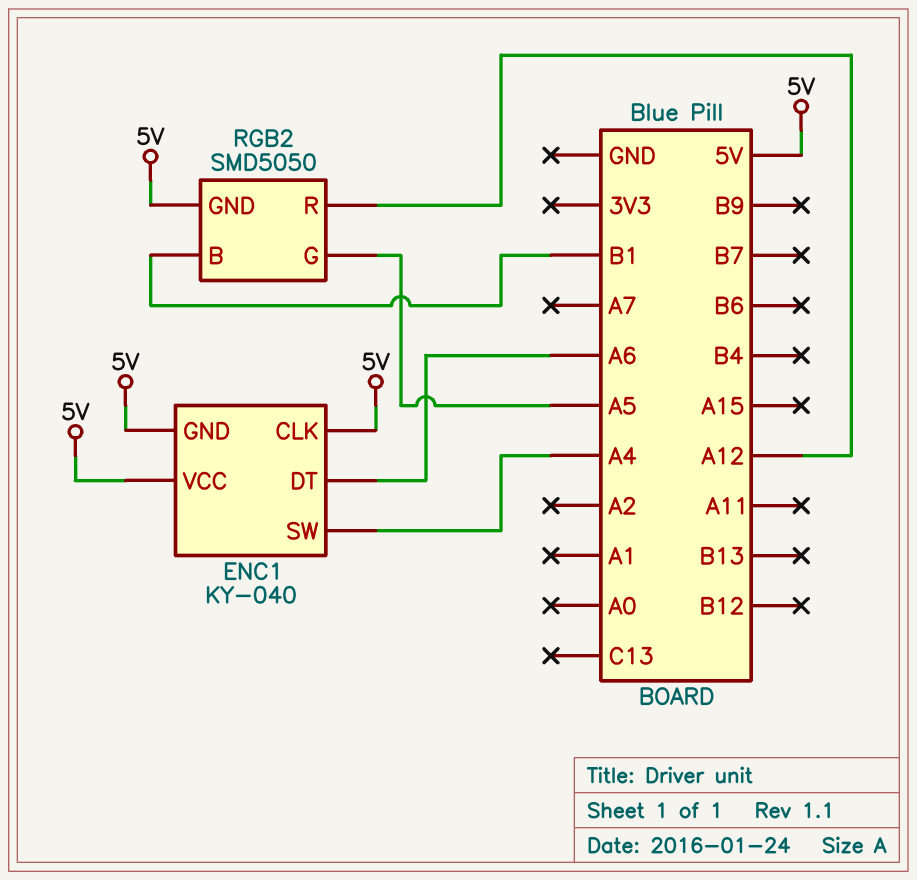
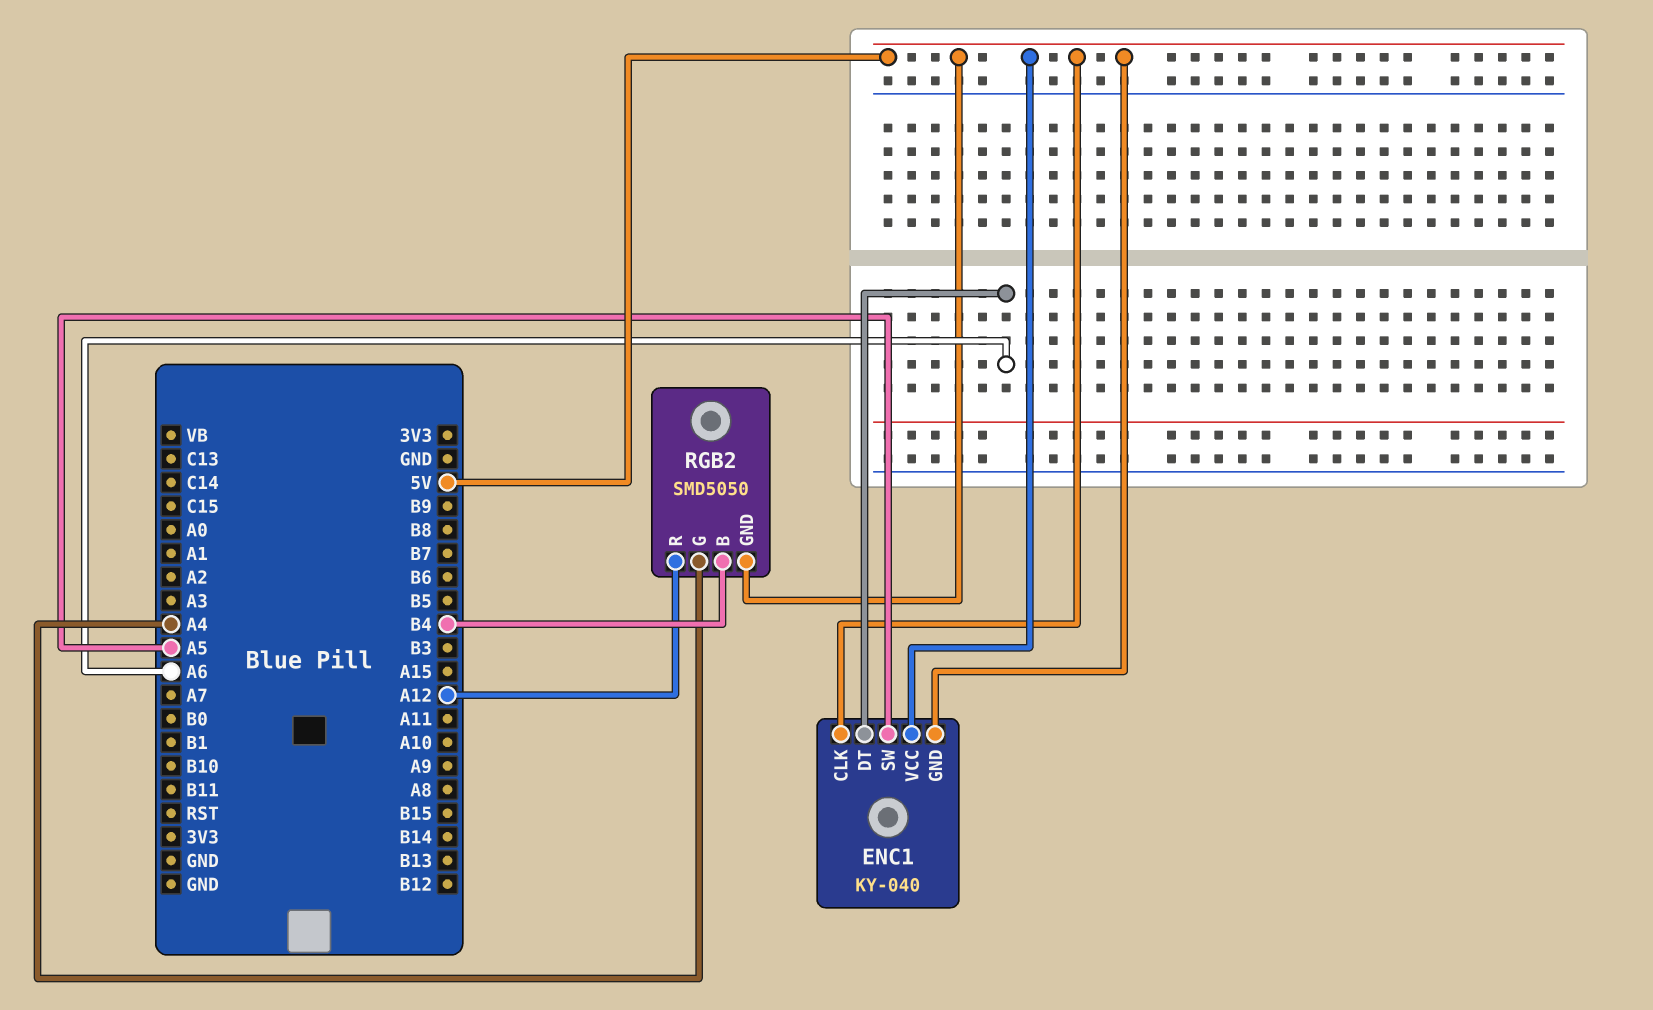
ENC1 pin SW: A4 -> A5
RGB2 pin B: B1 -> B4
RGB2 pin G: A5 -> A4

